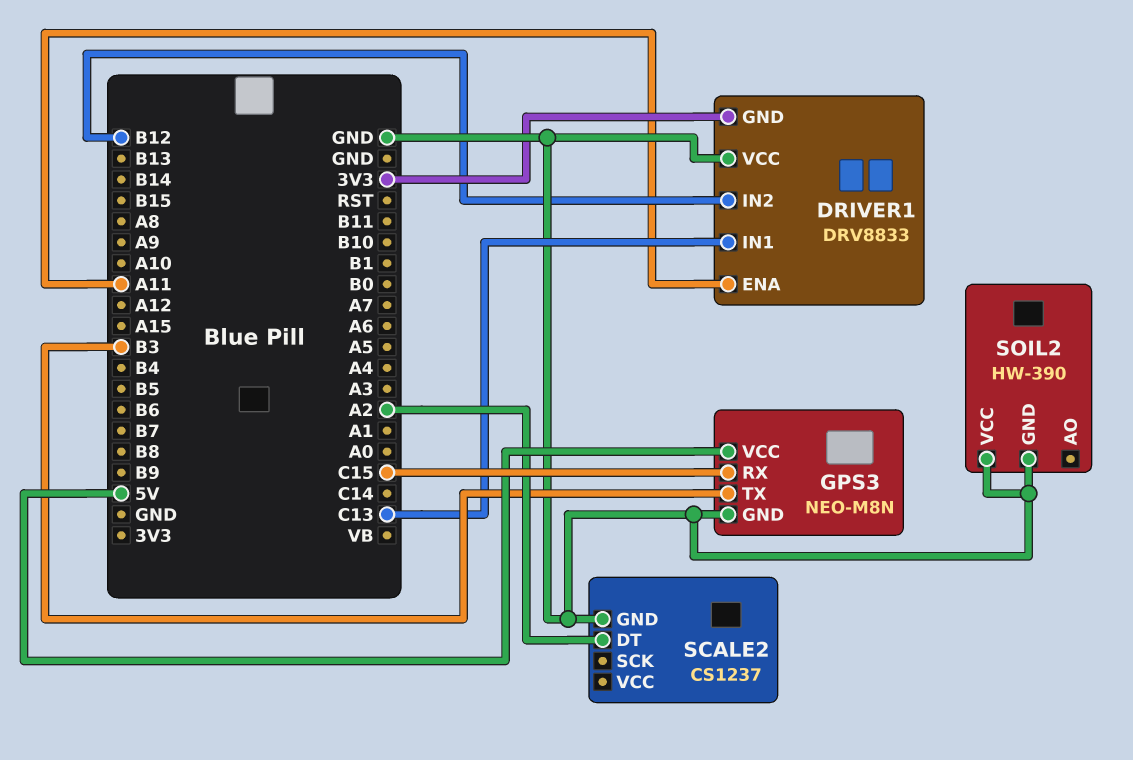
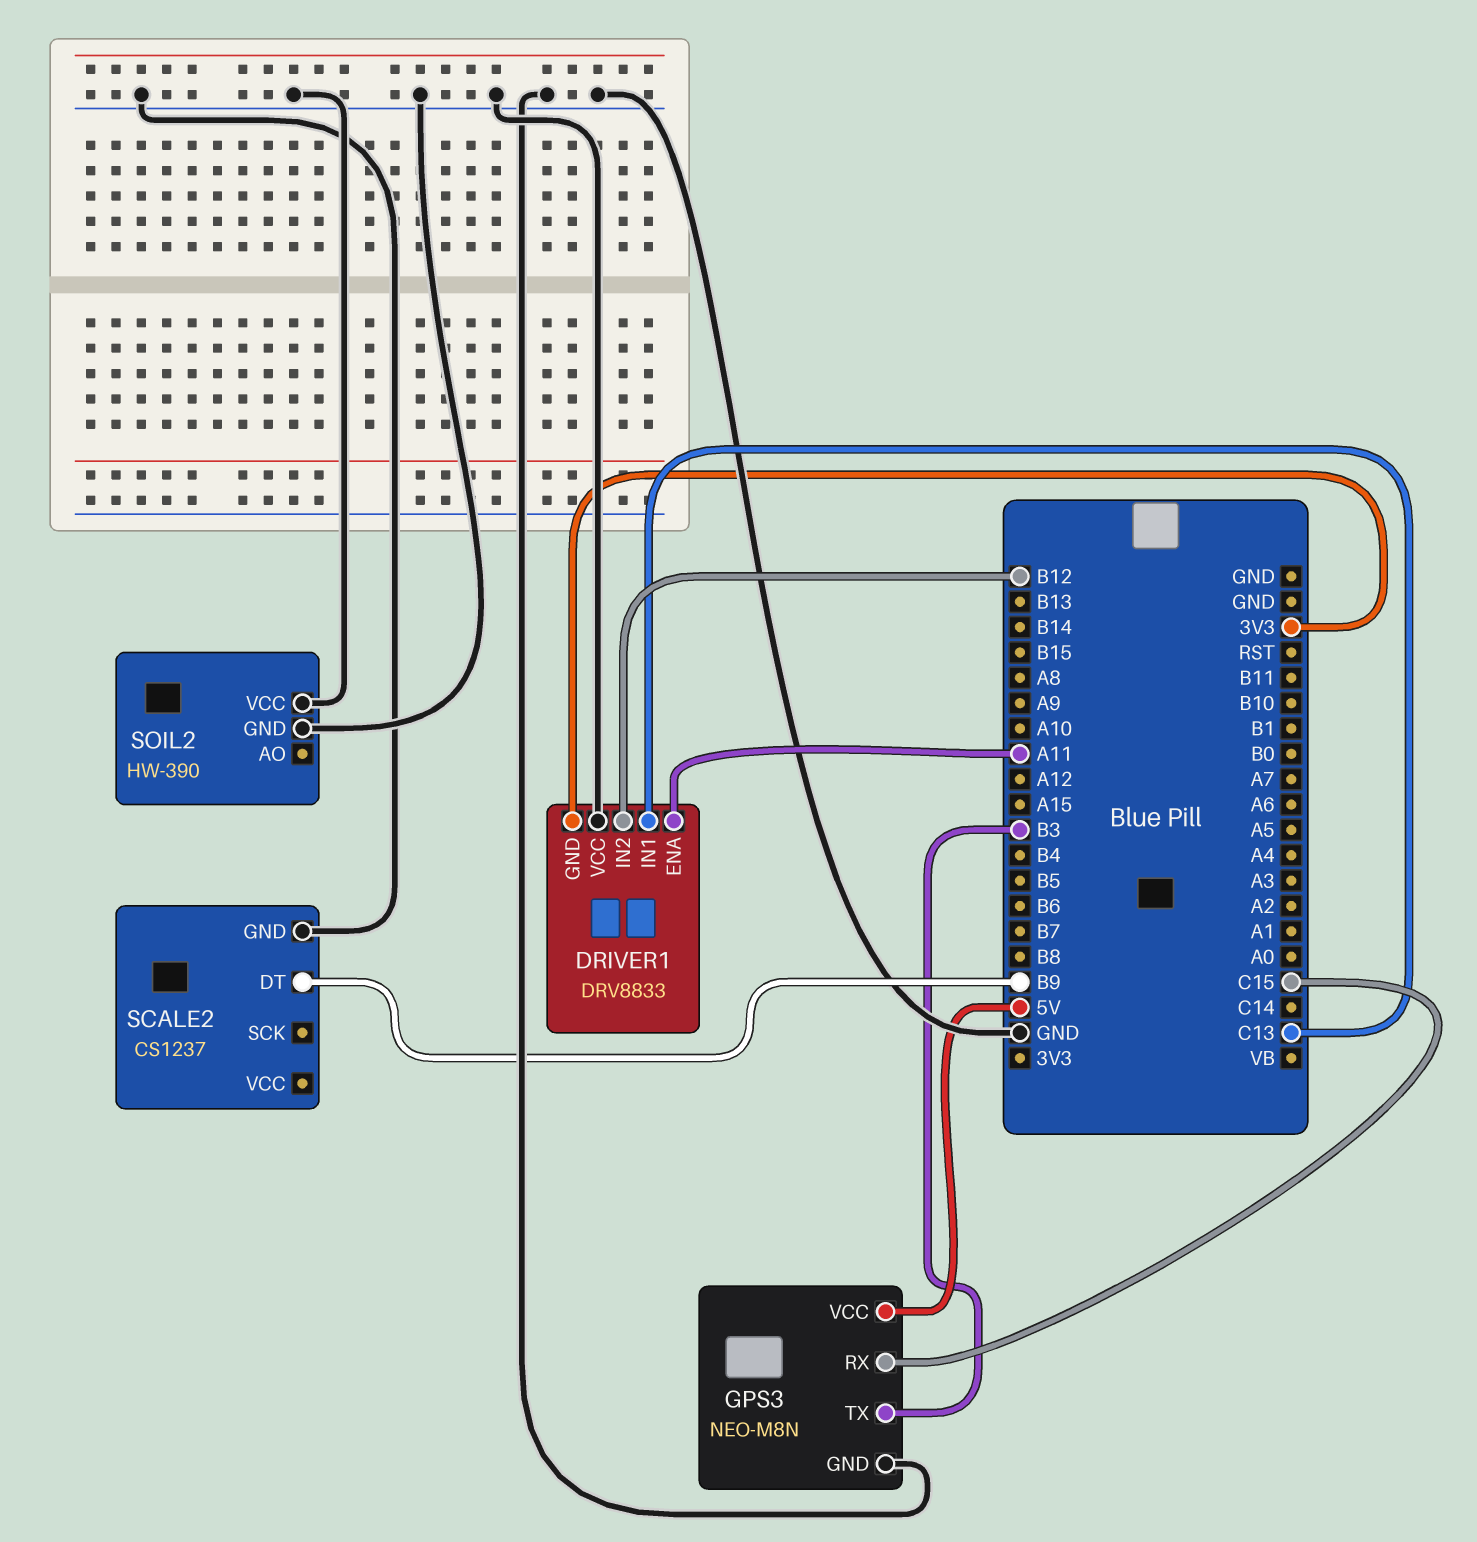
SCALE2 pin DT: A2 -> B9

